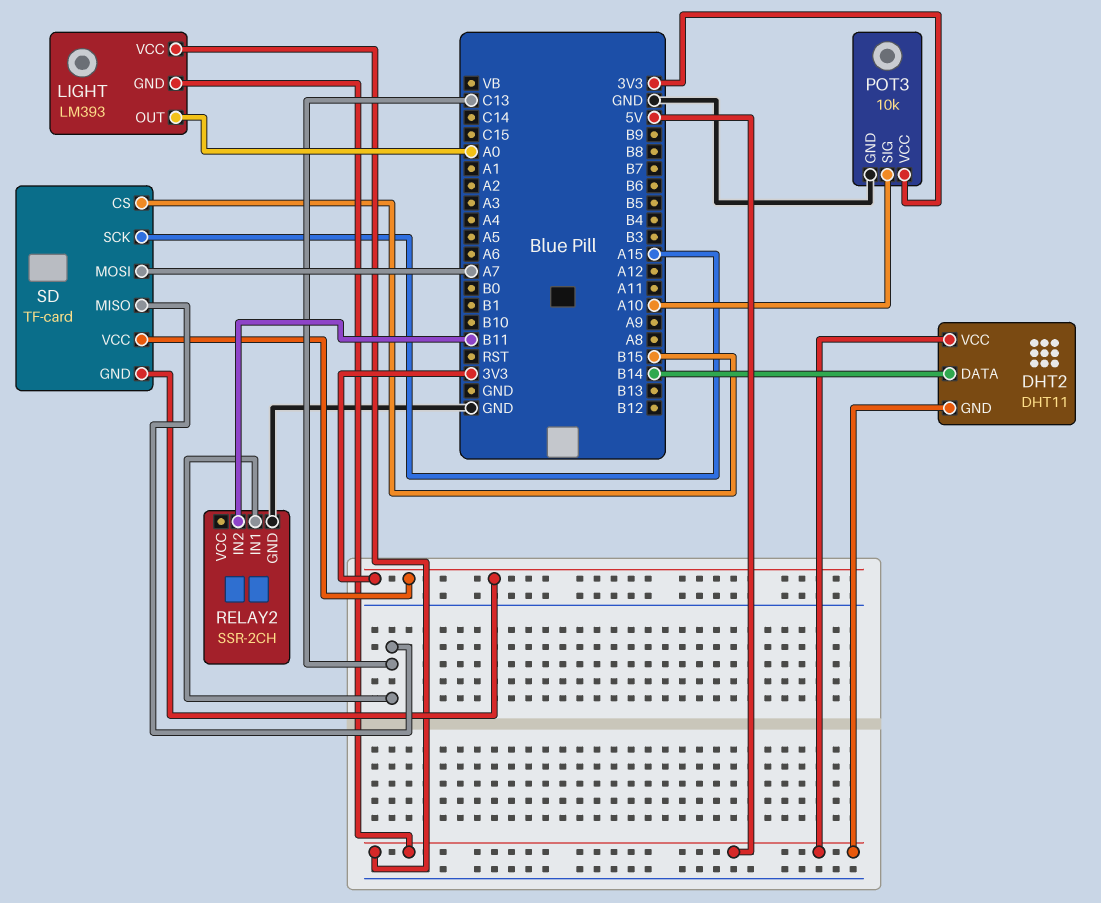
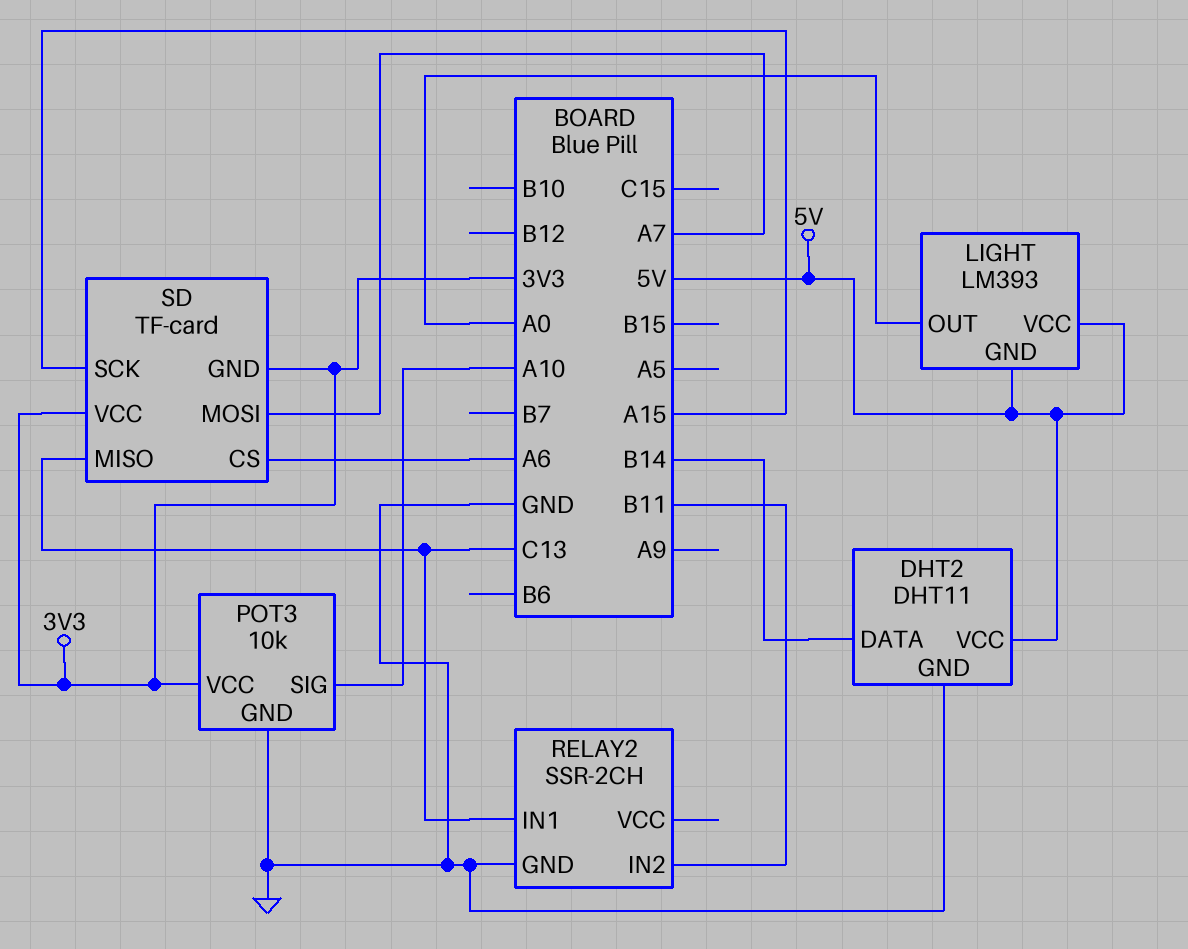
DHT2 pin GND: 5V -> GND
SD pin CS: B15 -> A6

